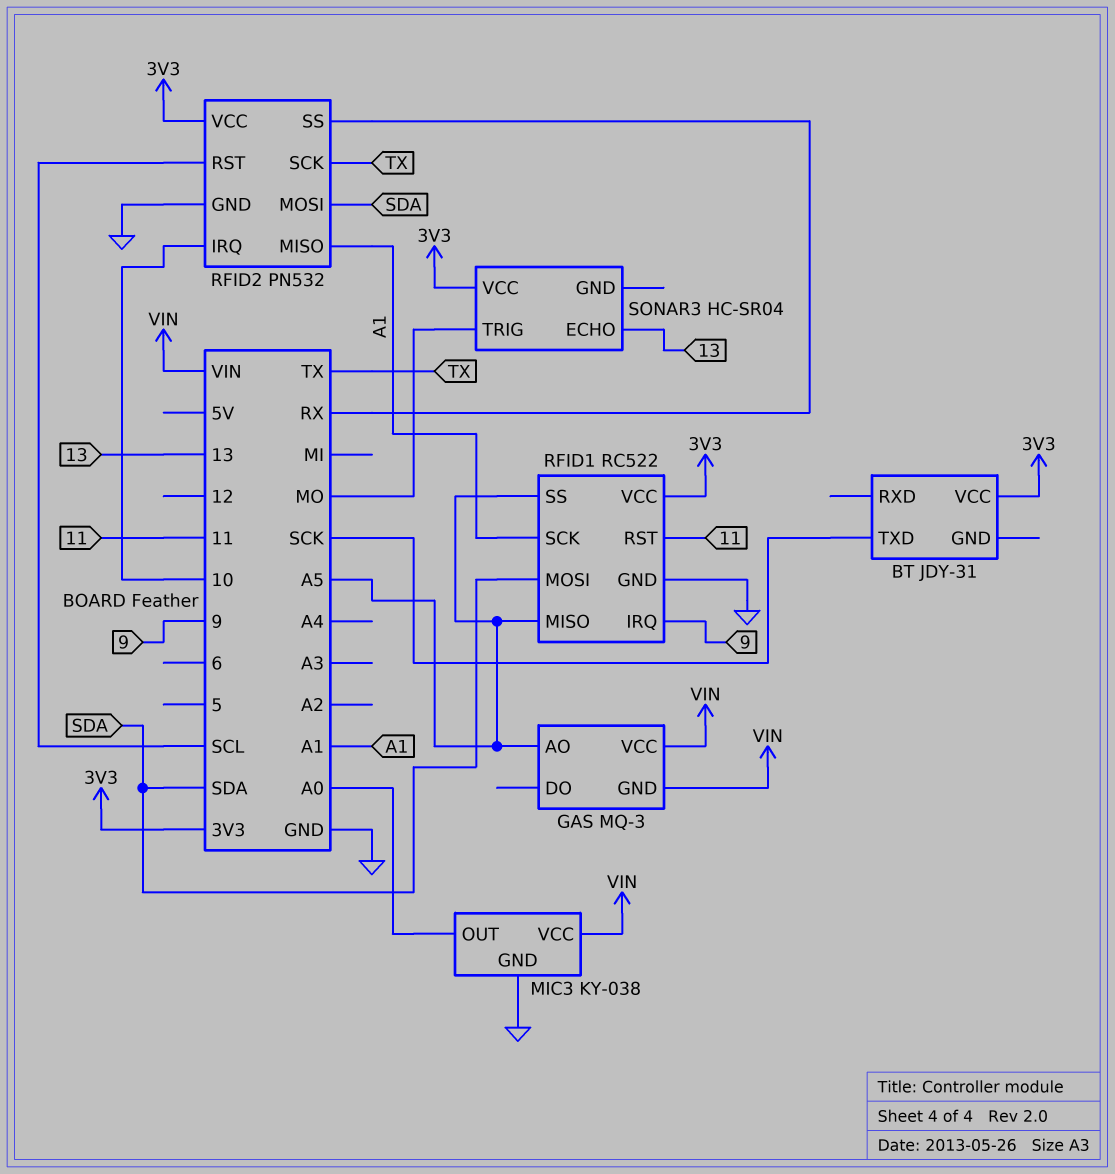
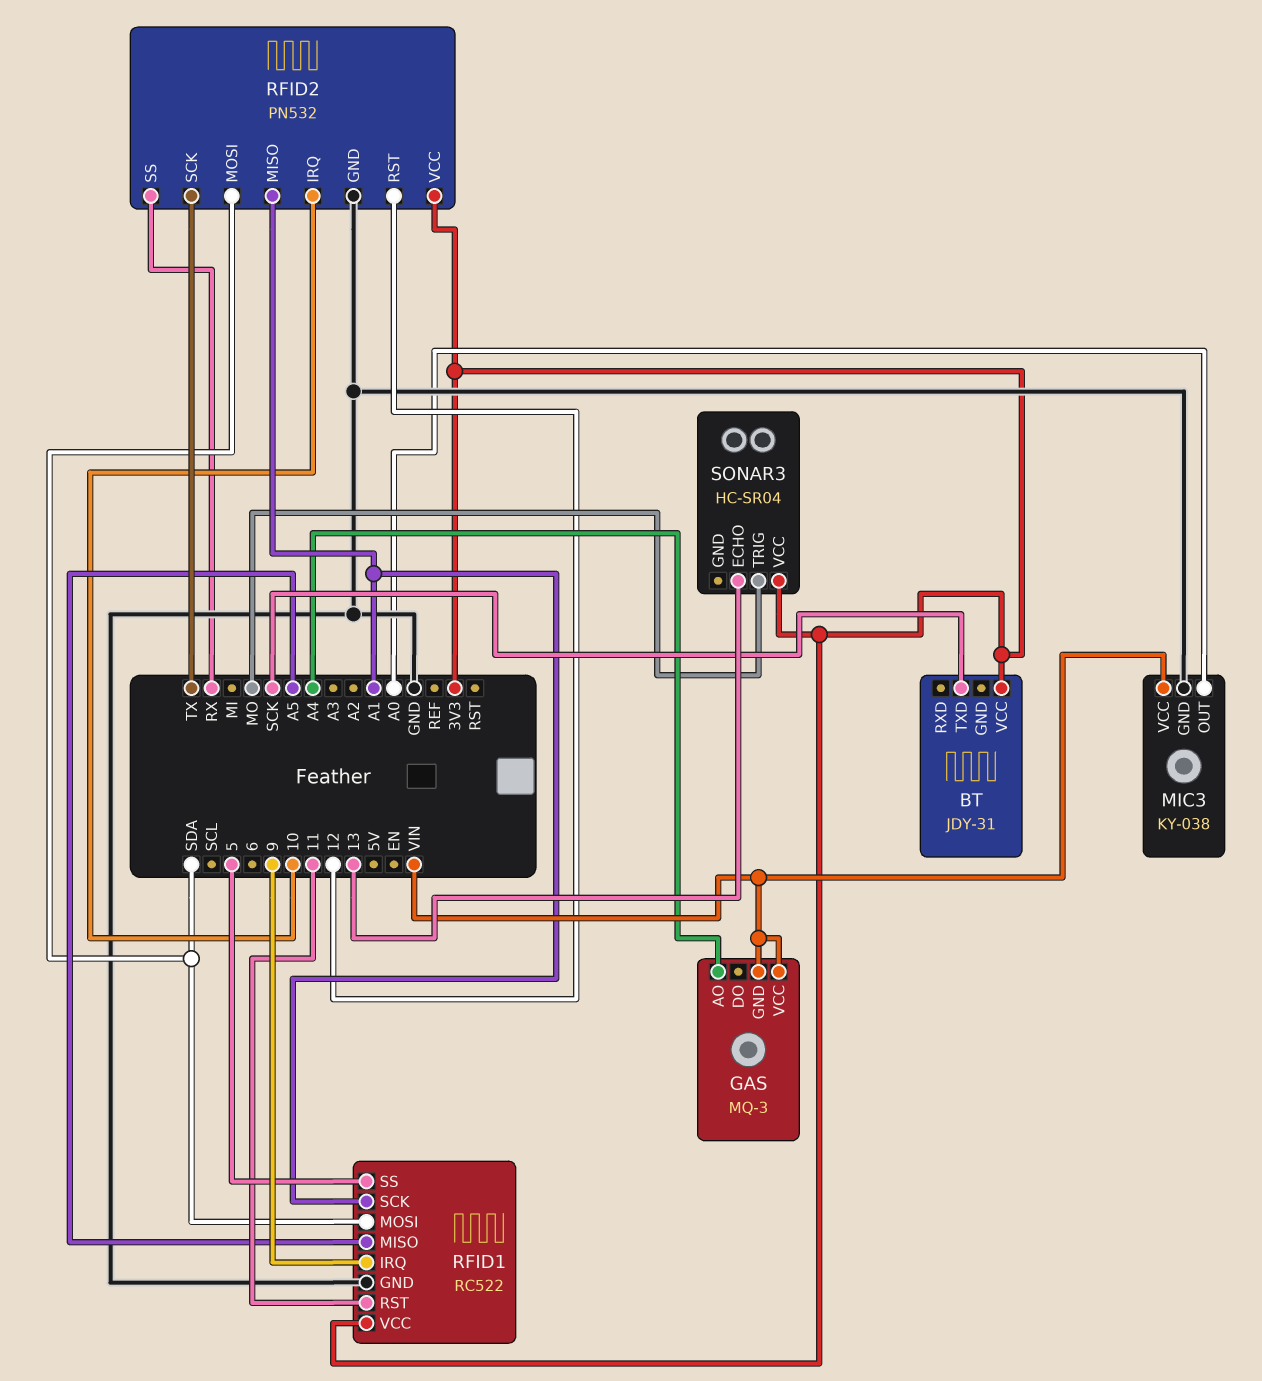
GAS pin AO: A5 -> A4
RFID1 pin SS: A5 -> 5
RFID2 pin RST: SCL -> 12

